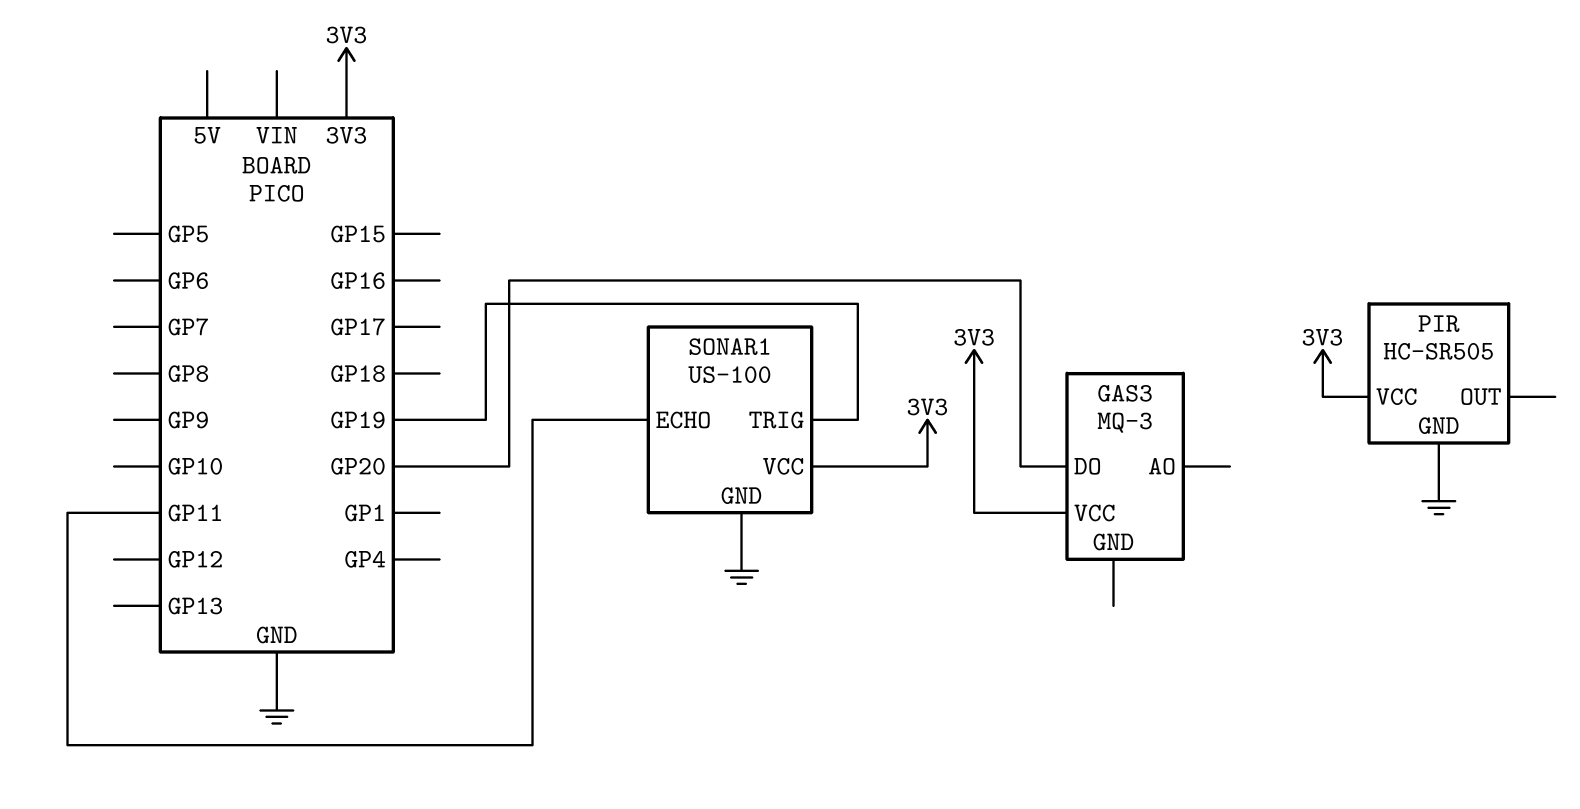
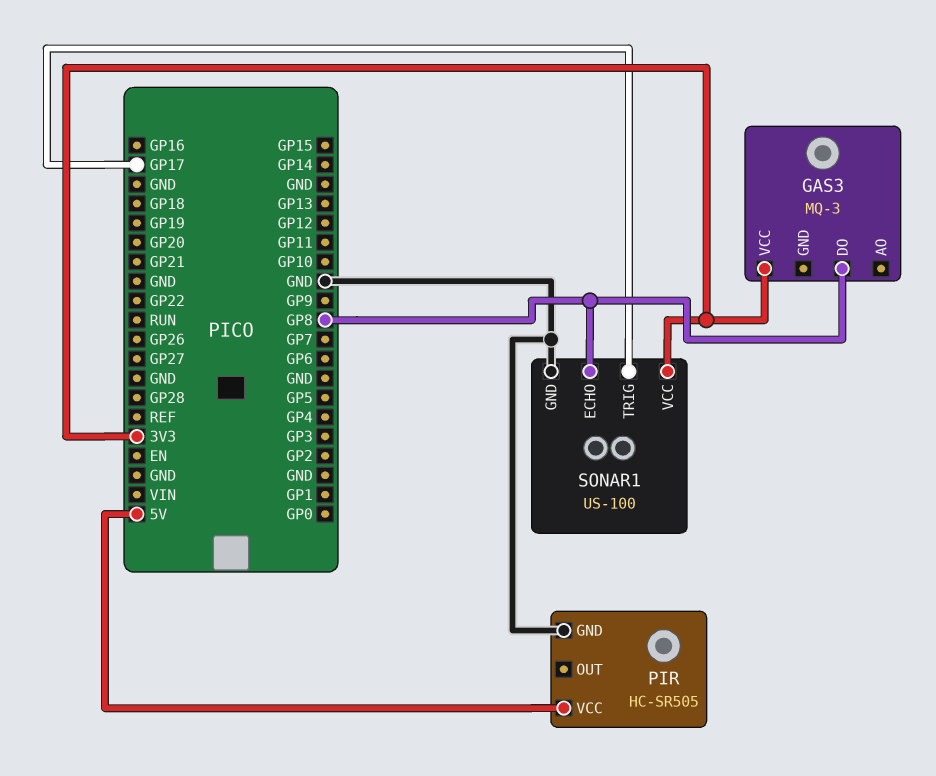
GAS3 pin DO: GP20 -> GP8
PIR pin VCC: 3V3 -> 5V
SONAR1 pin ECHO: GP11 -> GP8
SONAR1 pin TRIG: GP19 -> GP17

